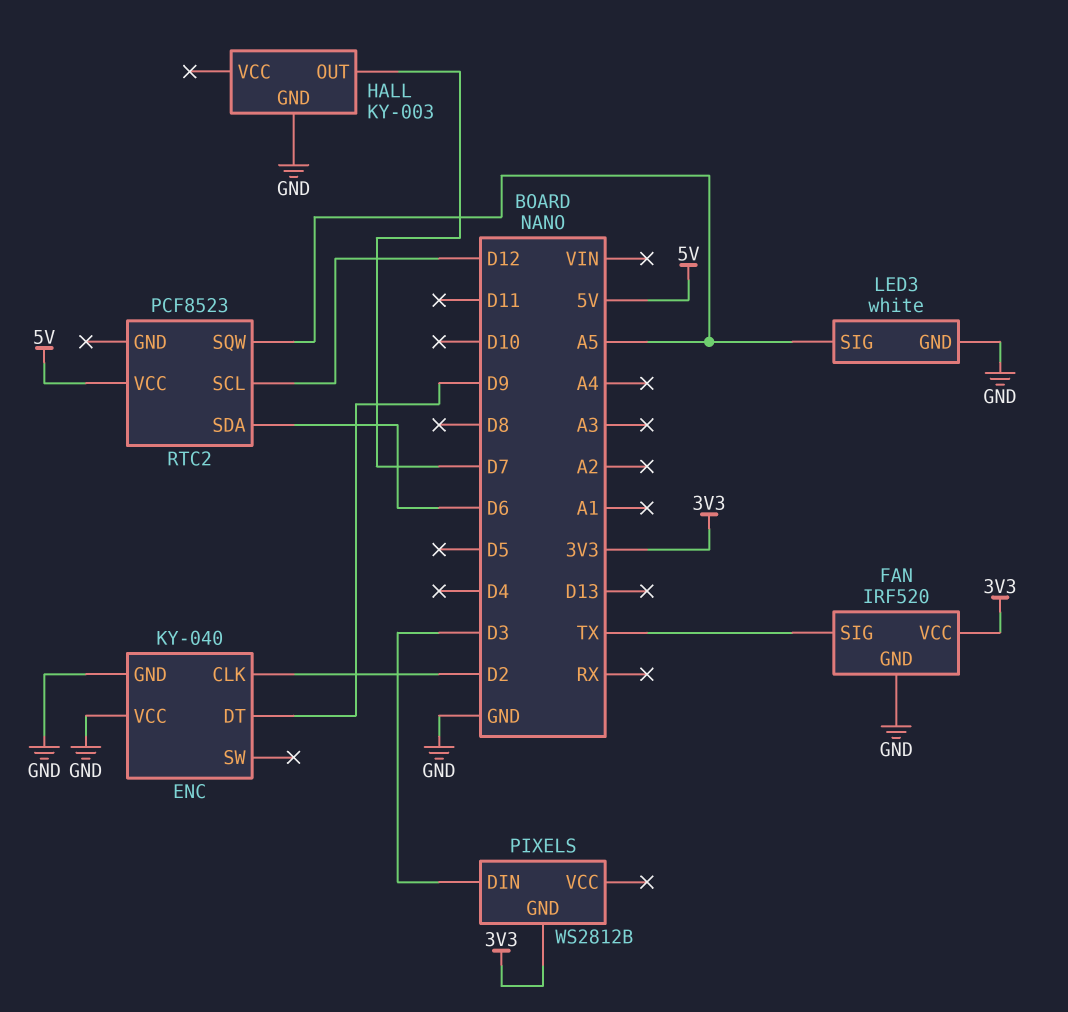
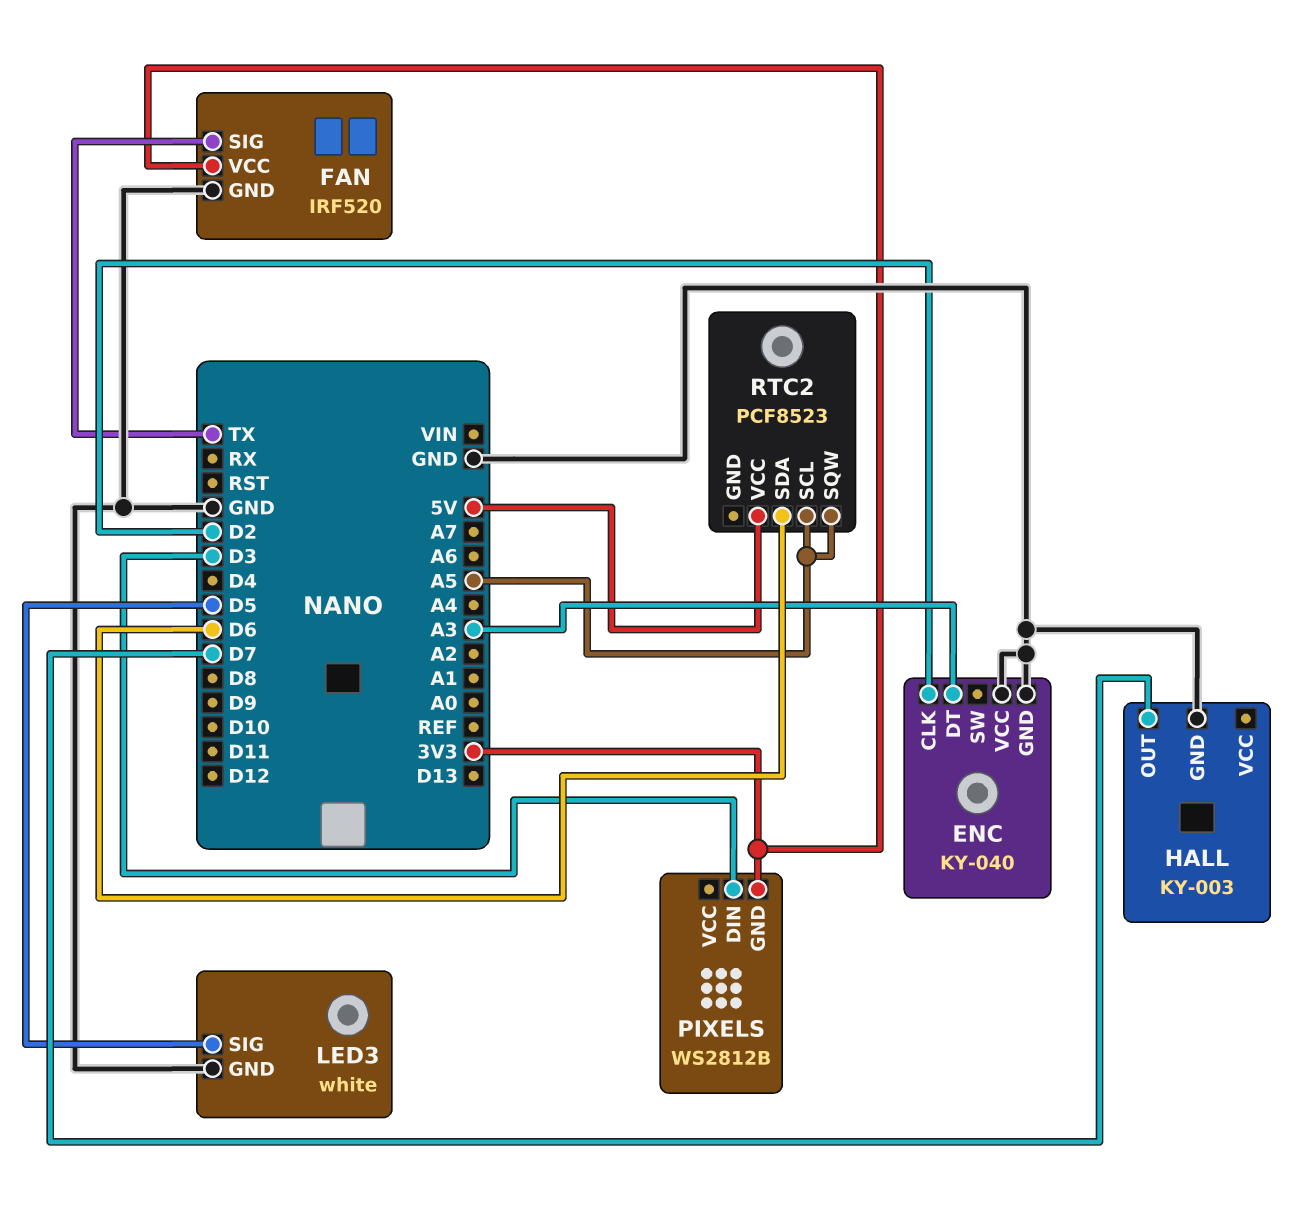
ENC pin DT: D9 -> A3
LED3 pin SIG: A5 -> D5
RTC2 pin SCL: D12 -> A5

